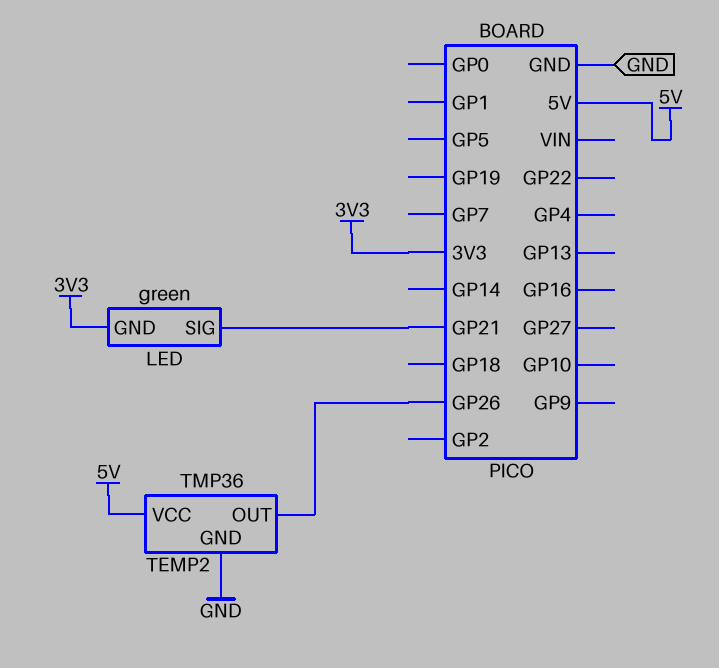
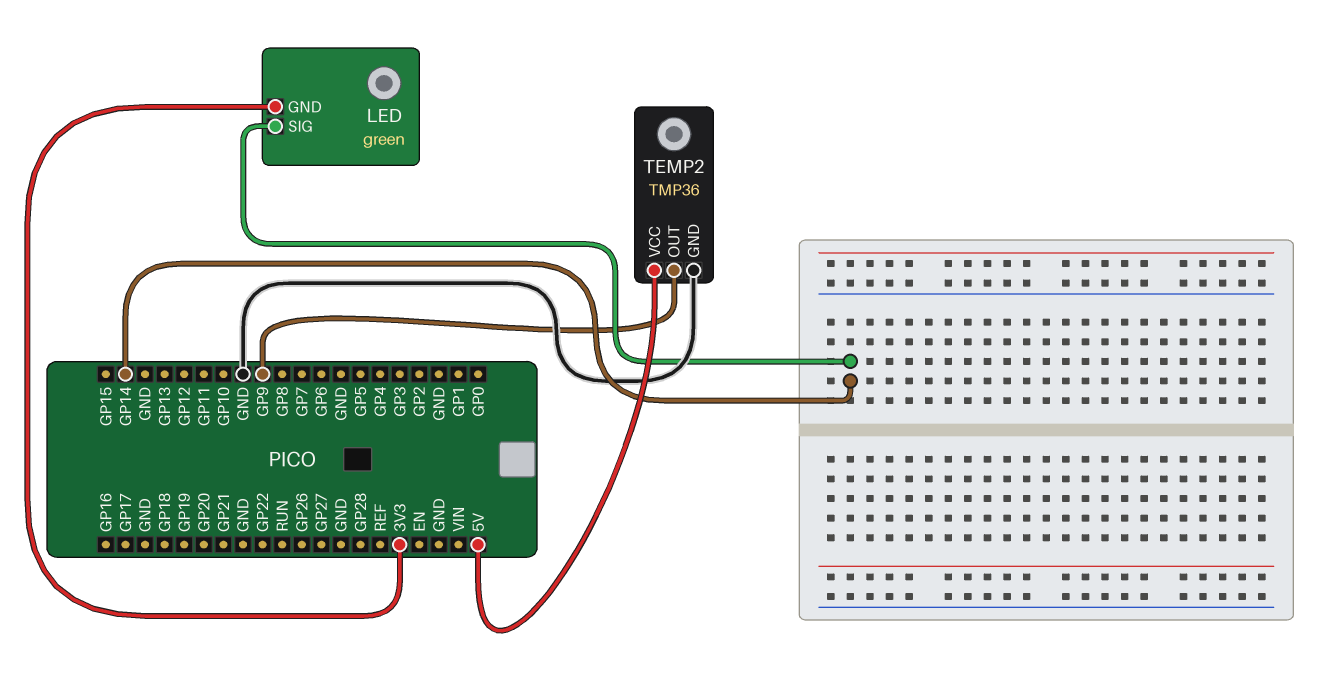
LED pin SIG: GP21 -> GP14
TEMP2 pin OUT: GP26 -> GP9

